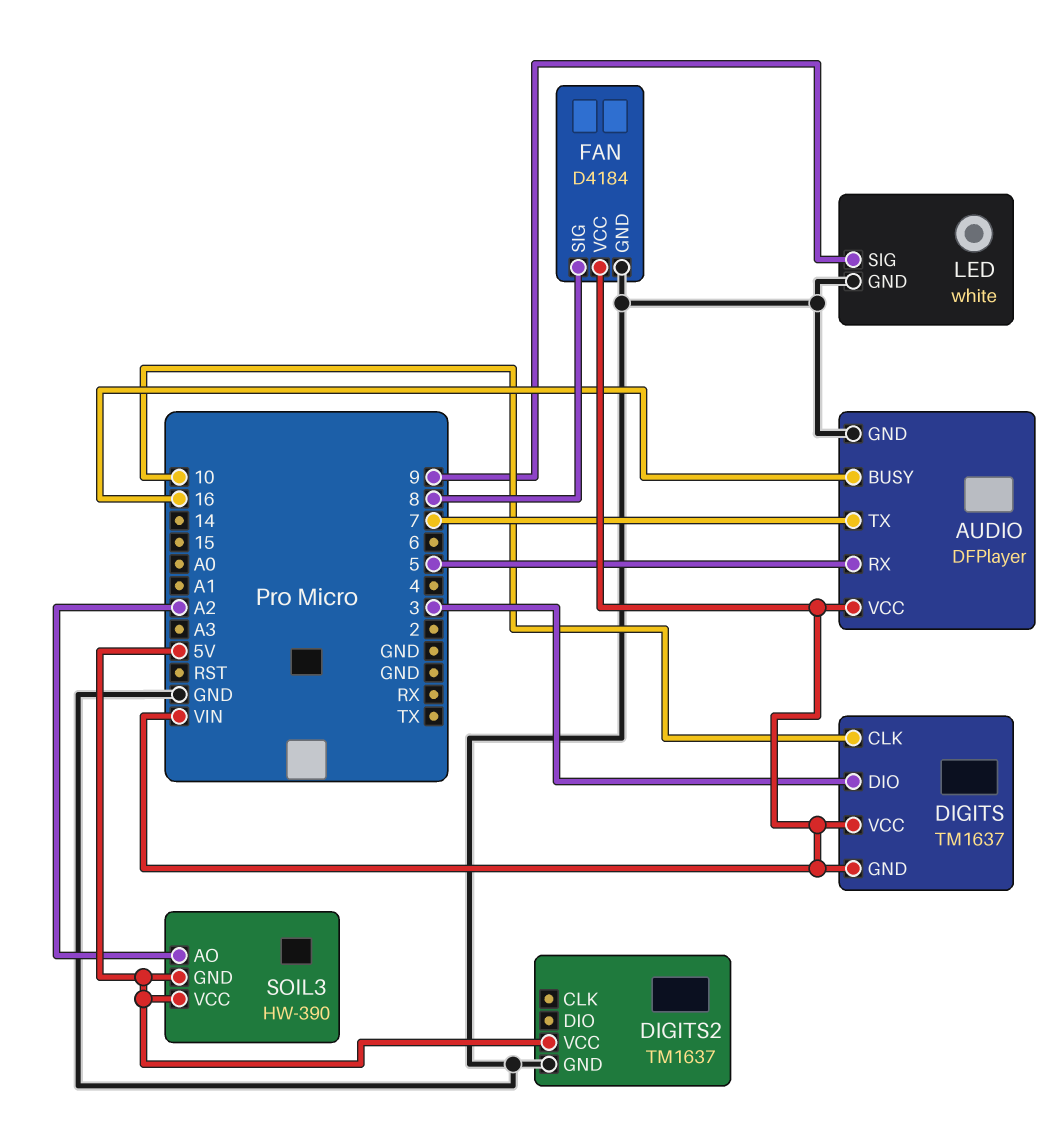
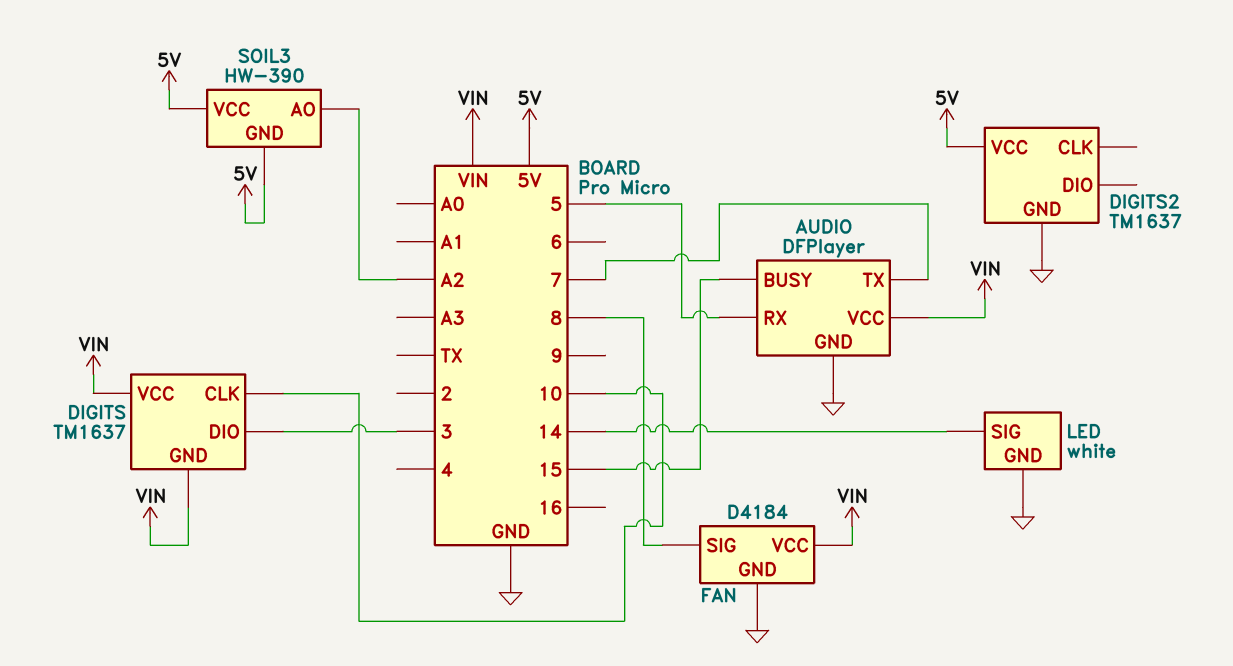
AUDIO pin BUSY: 16 -> 15
LED pin SIG: 9 -> 14

